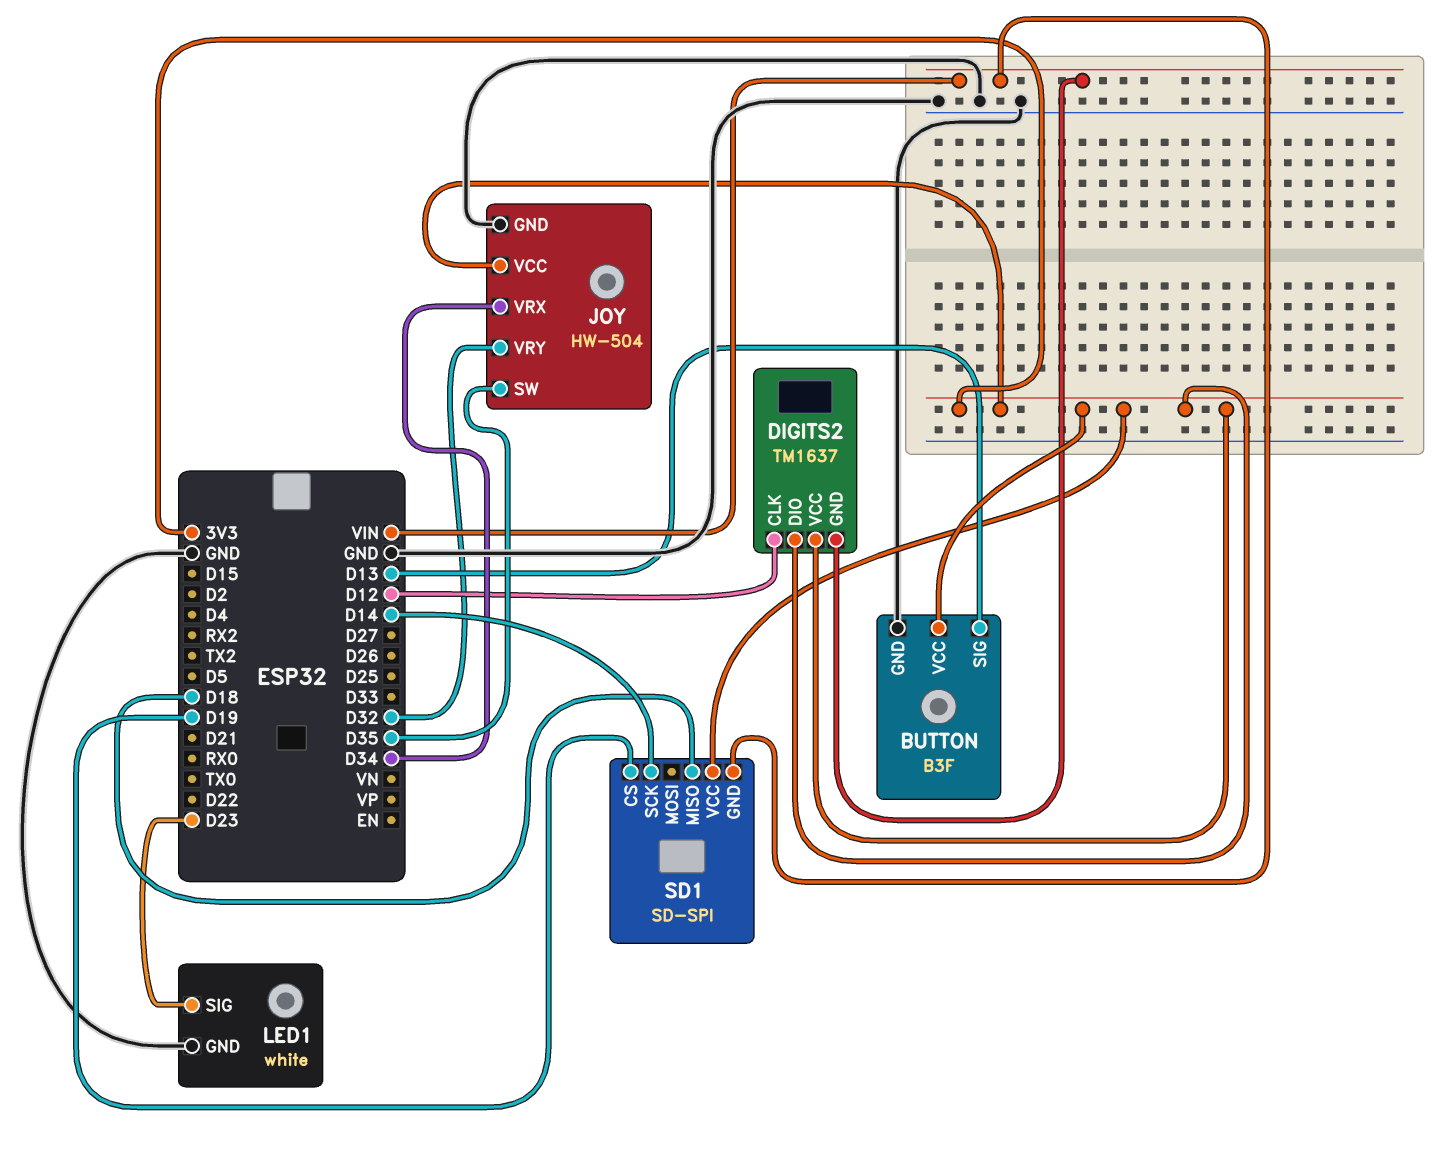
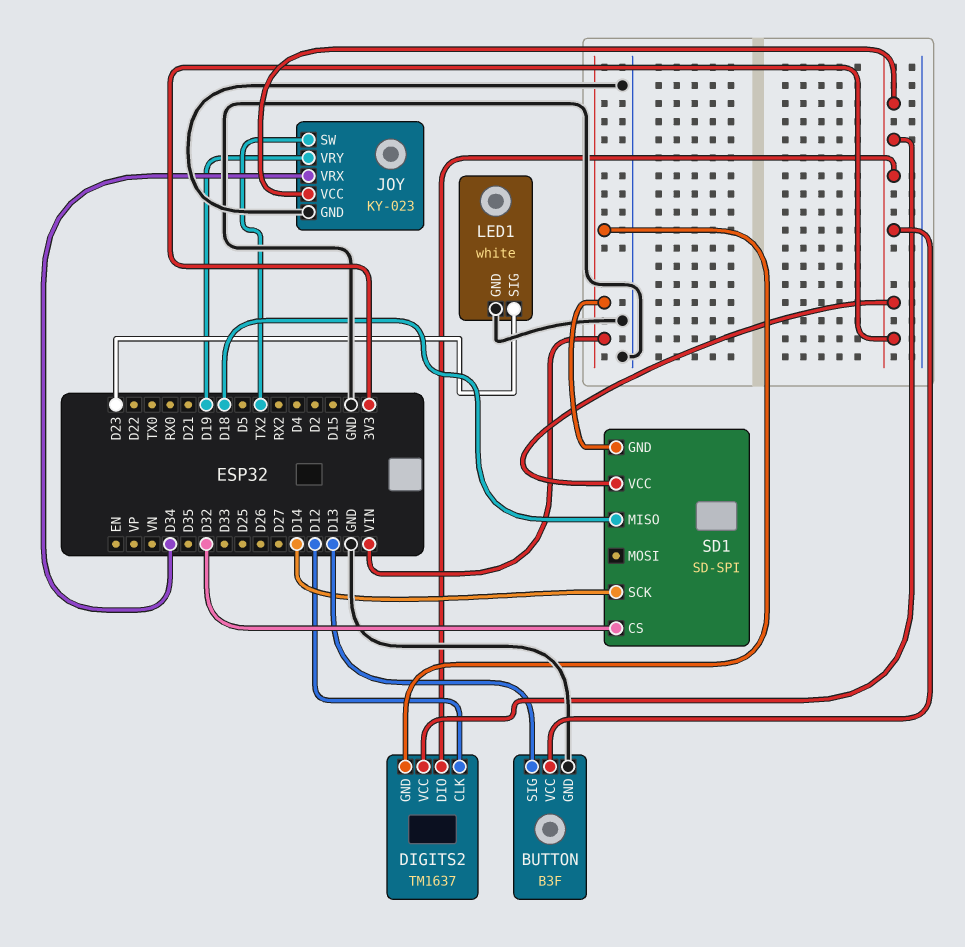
JOY: HW-504 -> KY-023
JOY pin SW: D35 -> TX2
JOY pin VRY: D32 -> D19
SD1 pin CS: D19 -> D32

